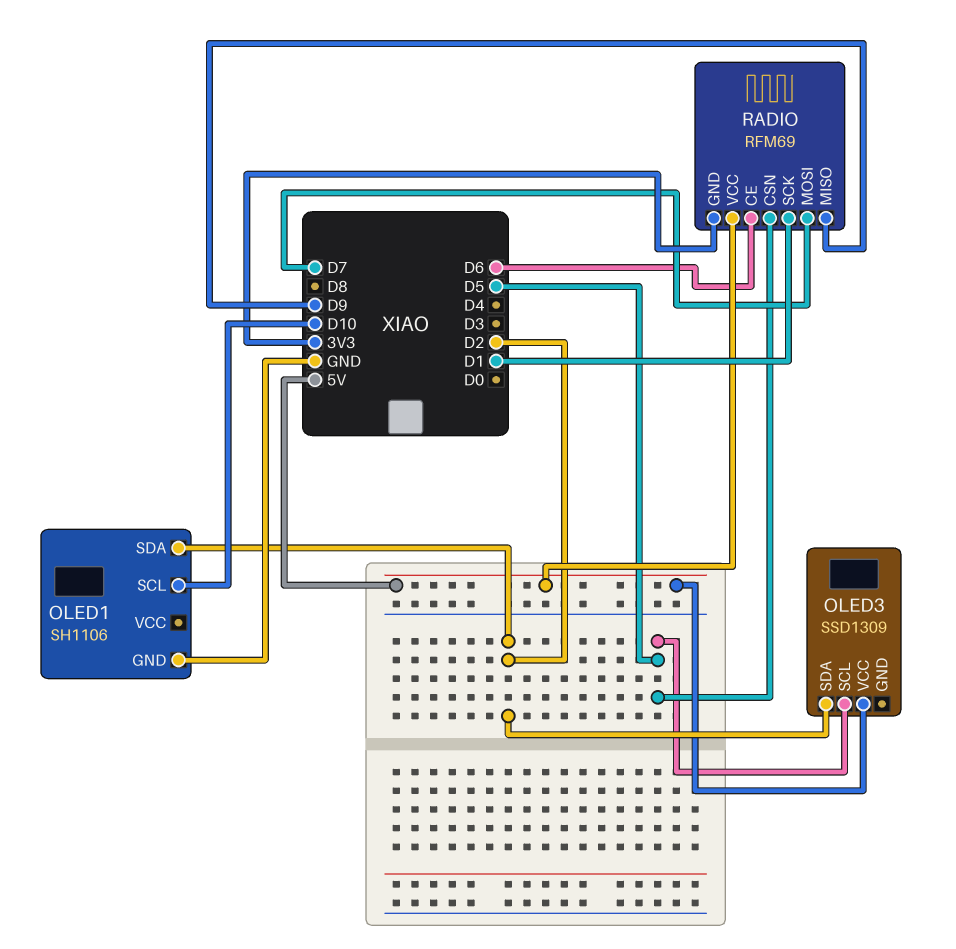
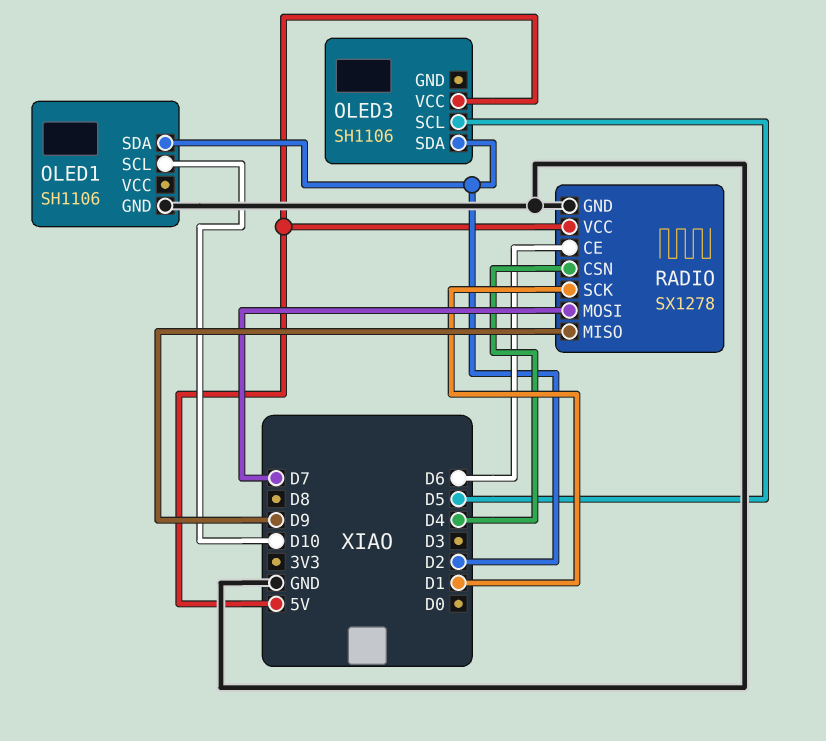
OLED3: SSD1309 -> SH1106
RADIO: RFM69 -> SX1278
RADIO pin CSN: D5 -> D4
RADIO pin GND: 3V3 -> GND

